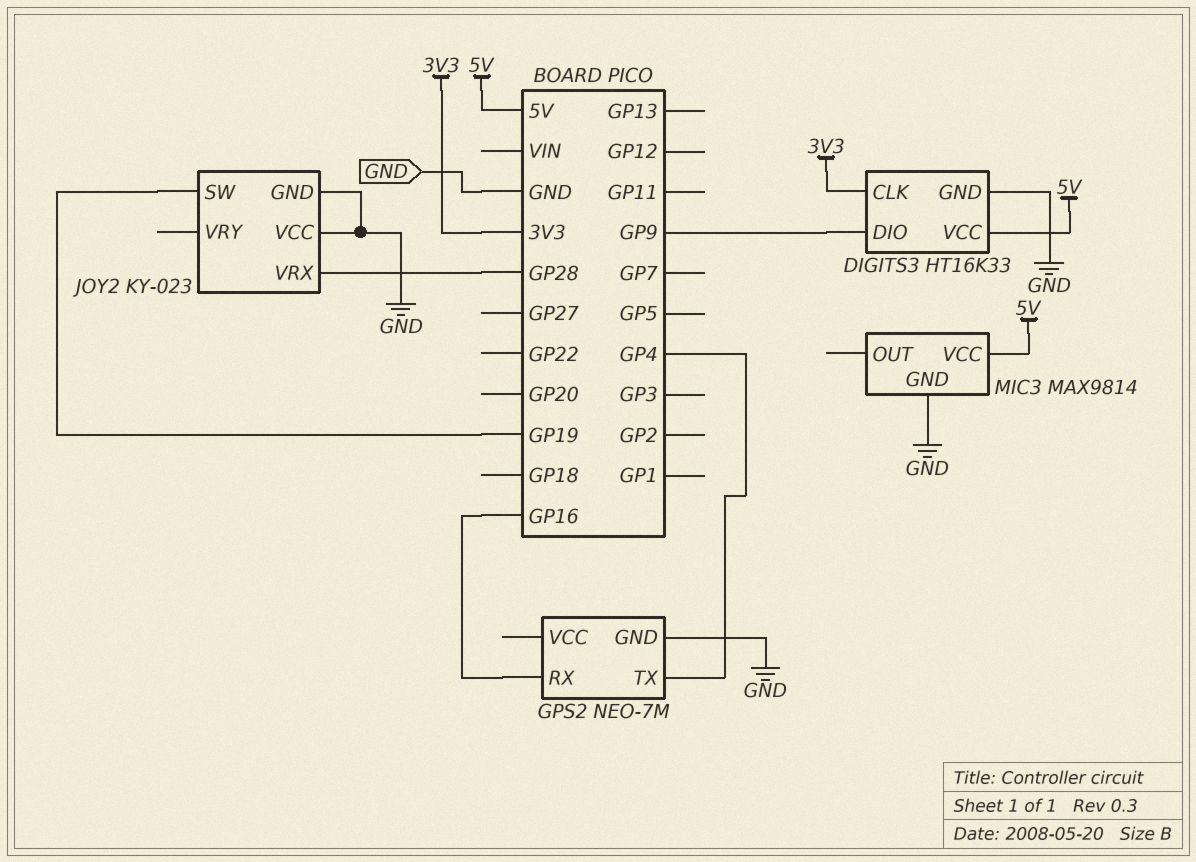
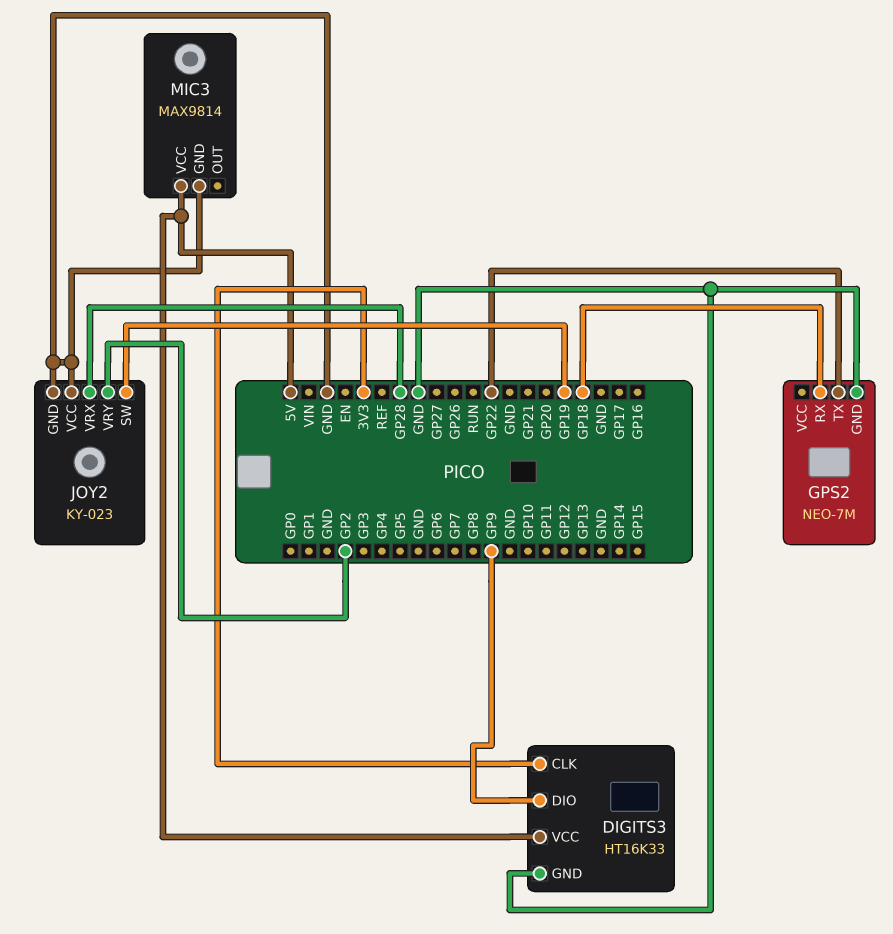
GPS2 pin RX: GP16 -> GP18
GPS2 pin TX: GP4 -> GP22
JOY2 pin VRY: none -> GP2

